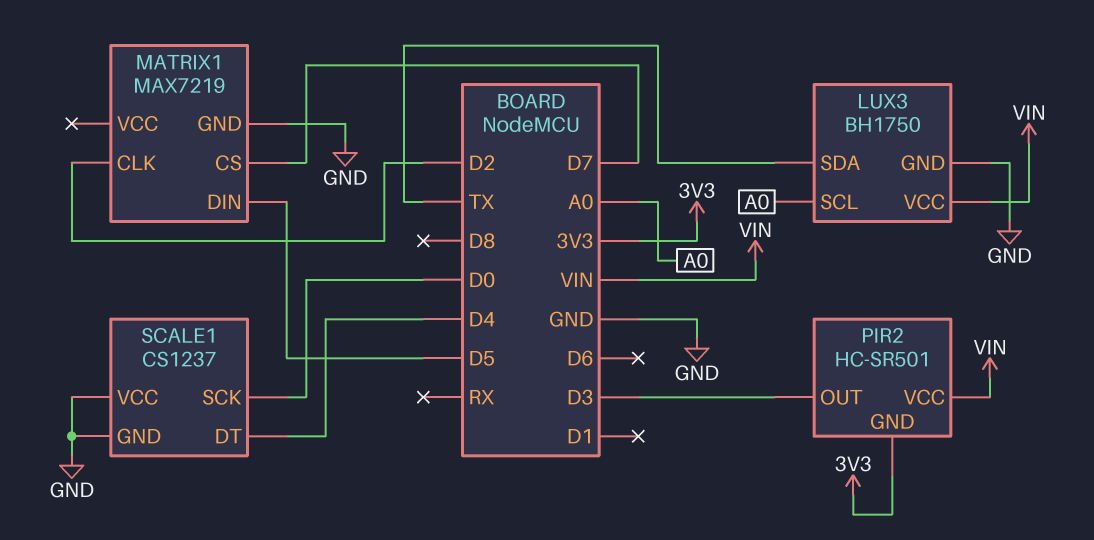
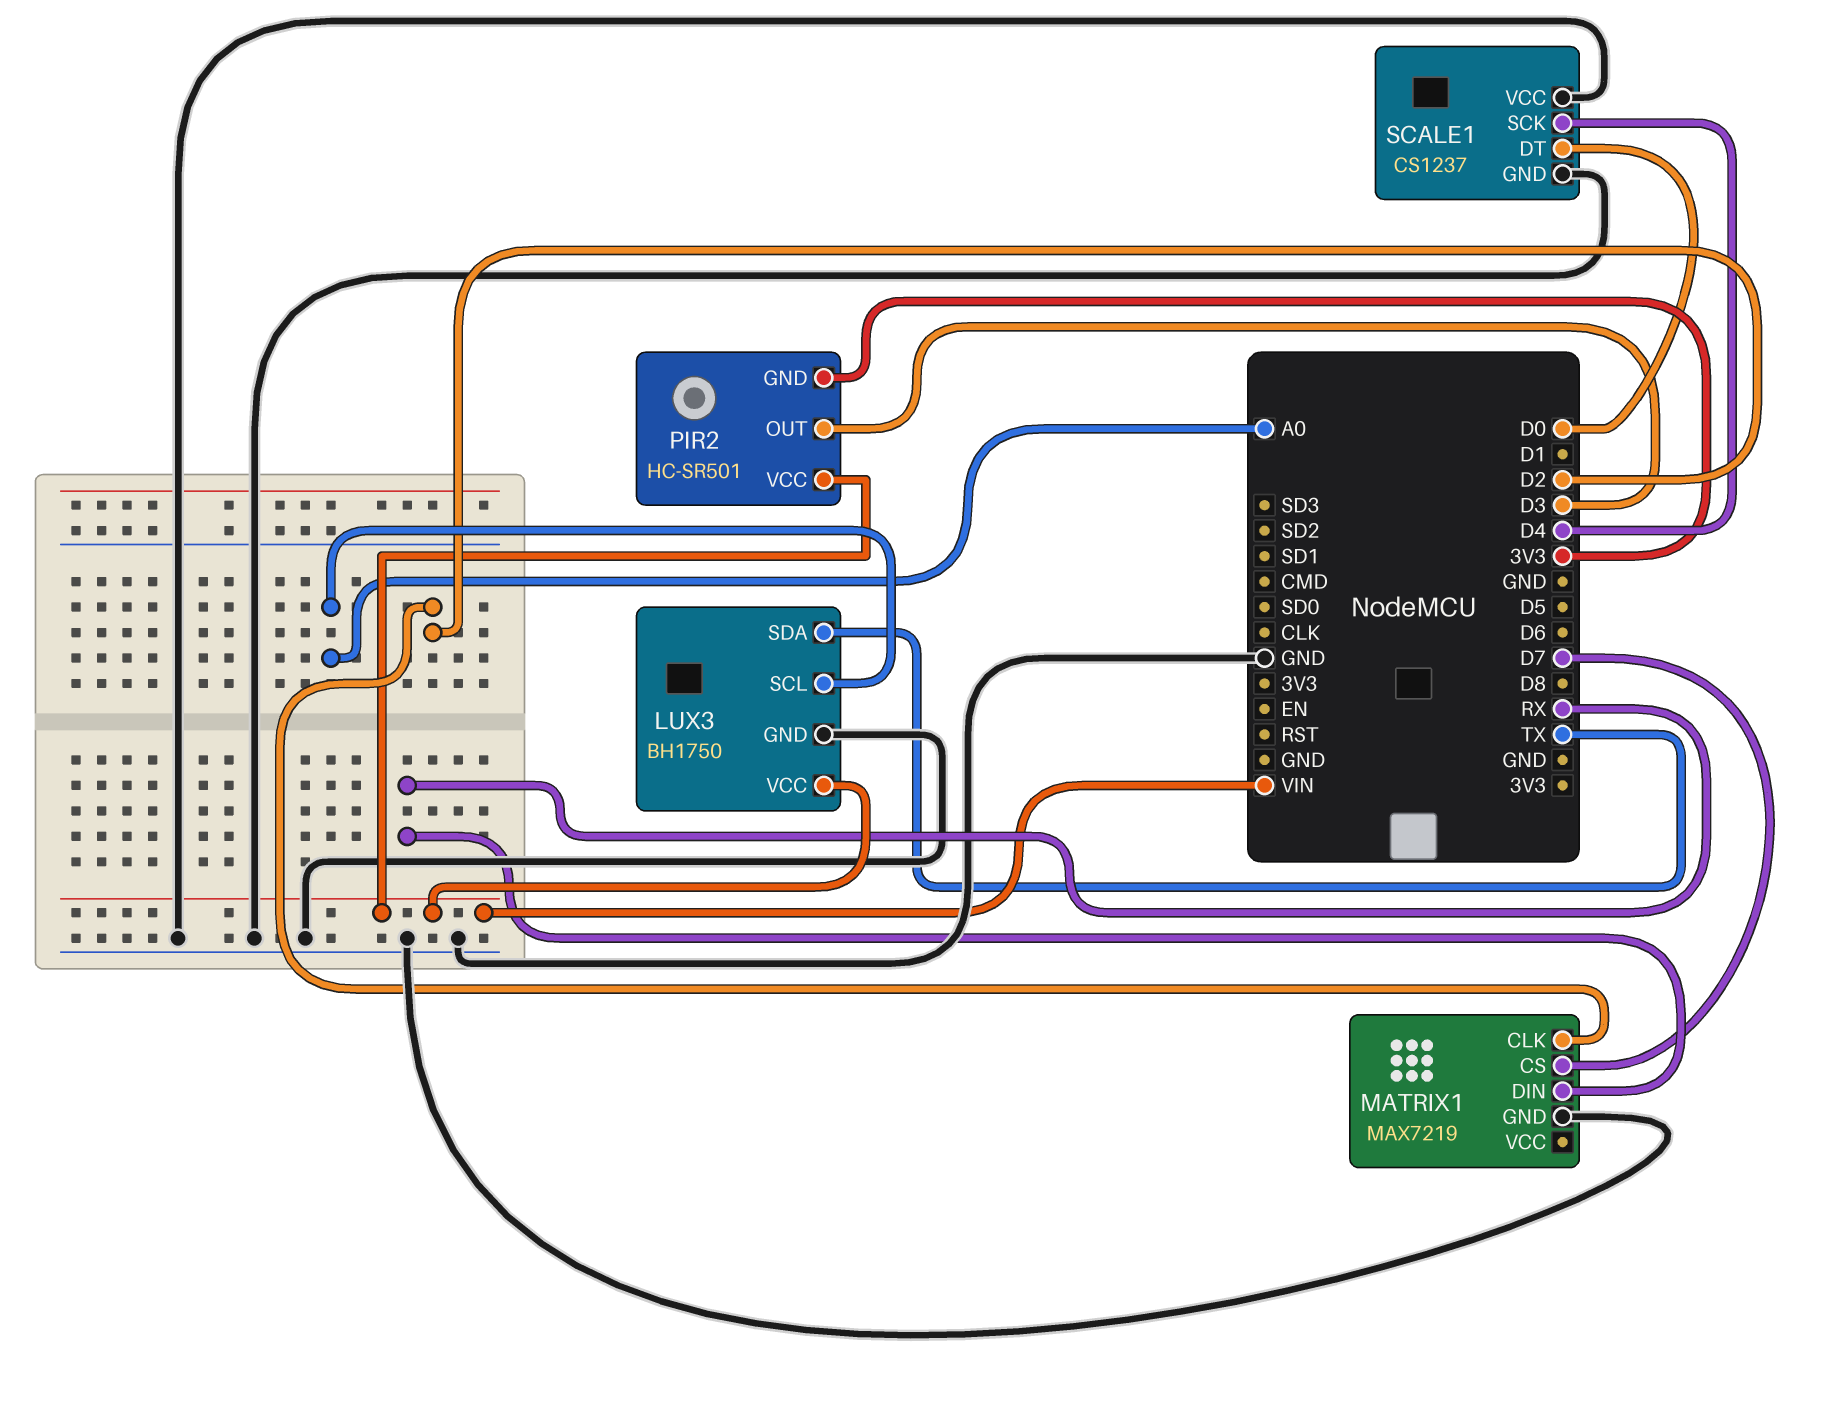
MATRIX1 pin DIN: D5 -> RX
SCALE1 pin DT: D4 -> D0
SCALE1 pin SCK: D0 -> D4

